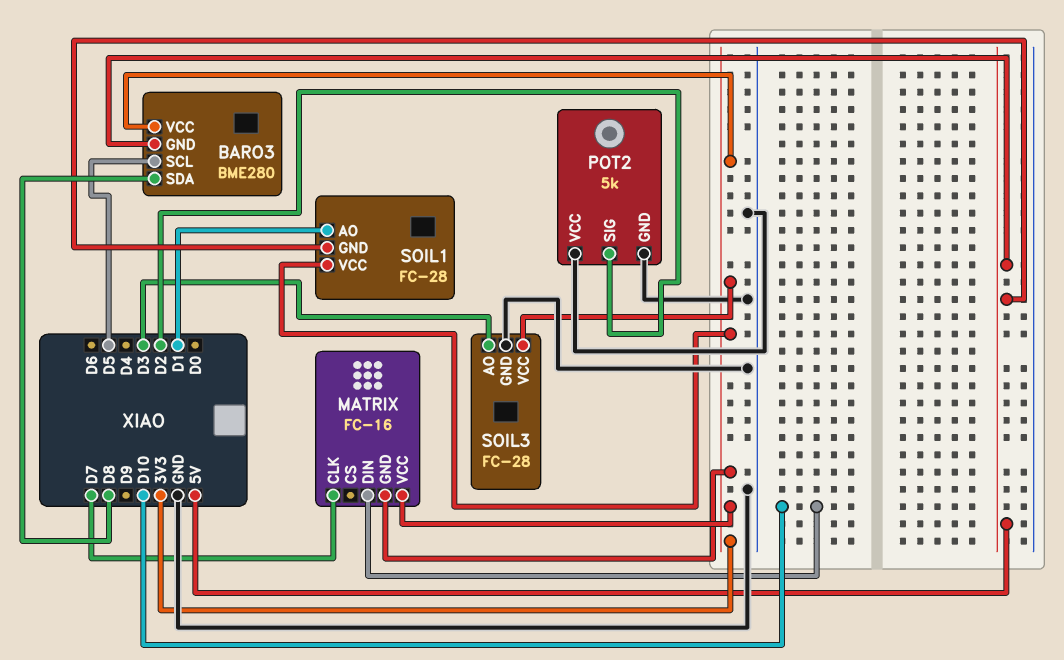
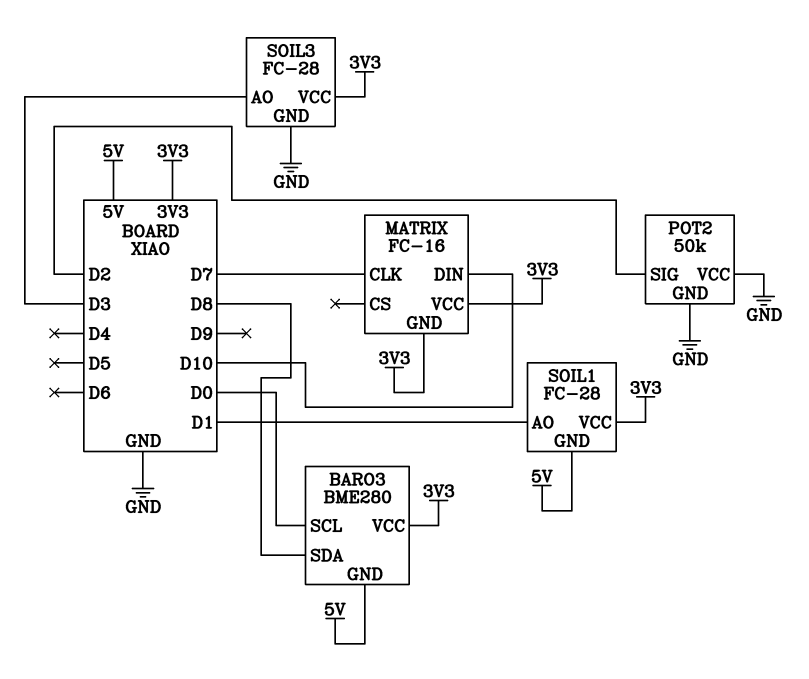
BARO3 pin SCL: D5 -> D0
POT2: 5k -> 50k

